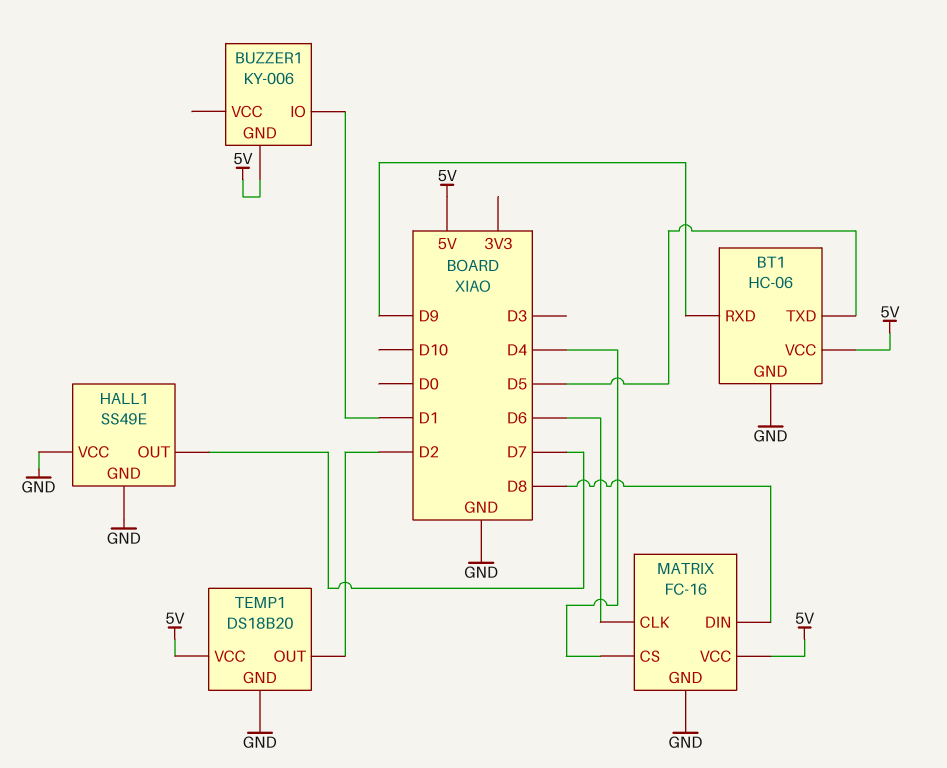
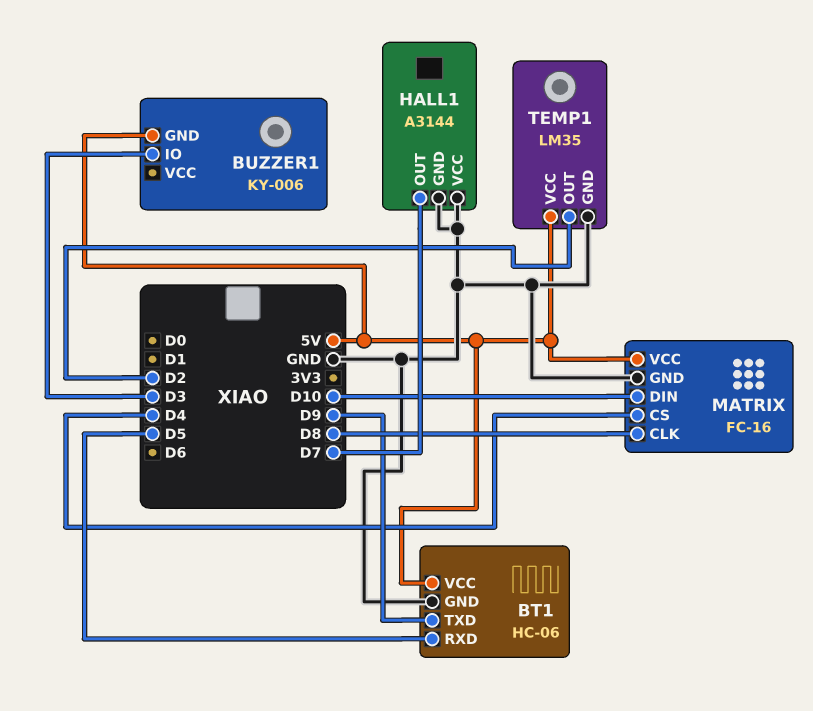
BT1 pin RXD: D9 -> D5
BT1 pin TXD: D5 -> D9
BUZZER1 pin IO: D1 -> D3
HALL1: SS49E -> A3144
MATRIX pin CLK: D6 -> D8
MATRIX pin DIN: D8 -> D10
TEMP1: DS18B20 -> LM35

